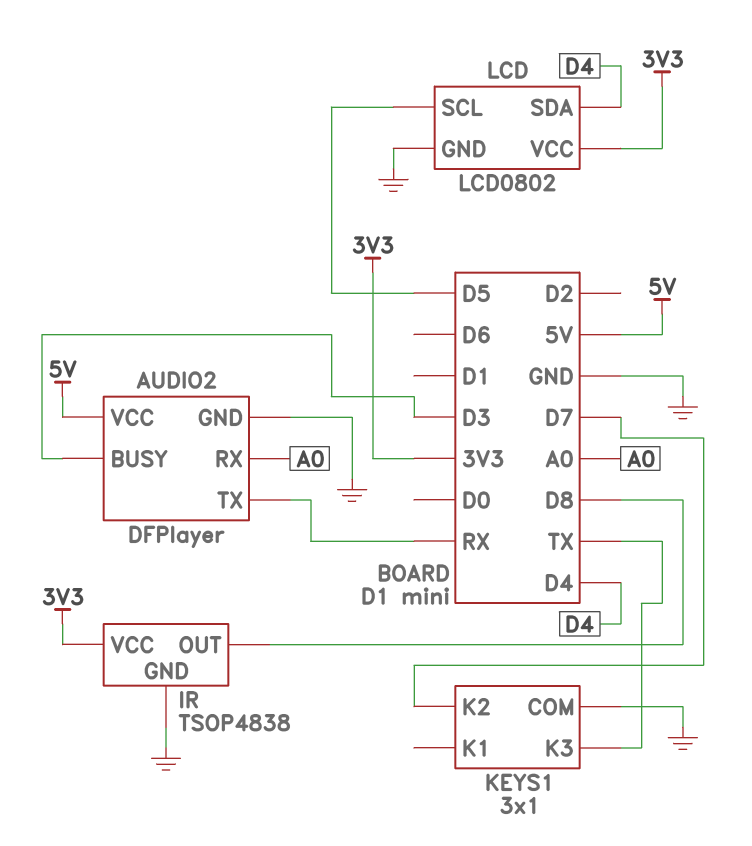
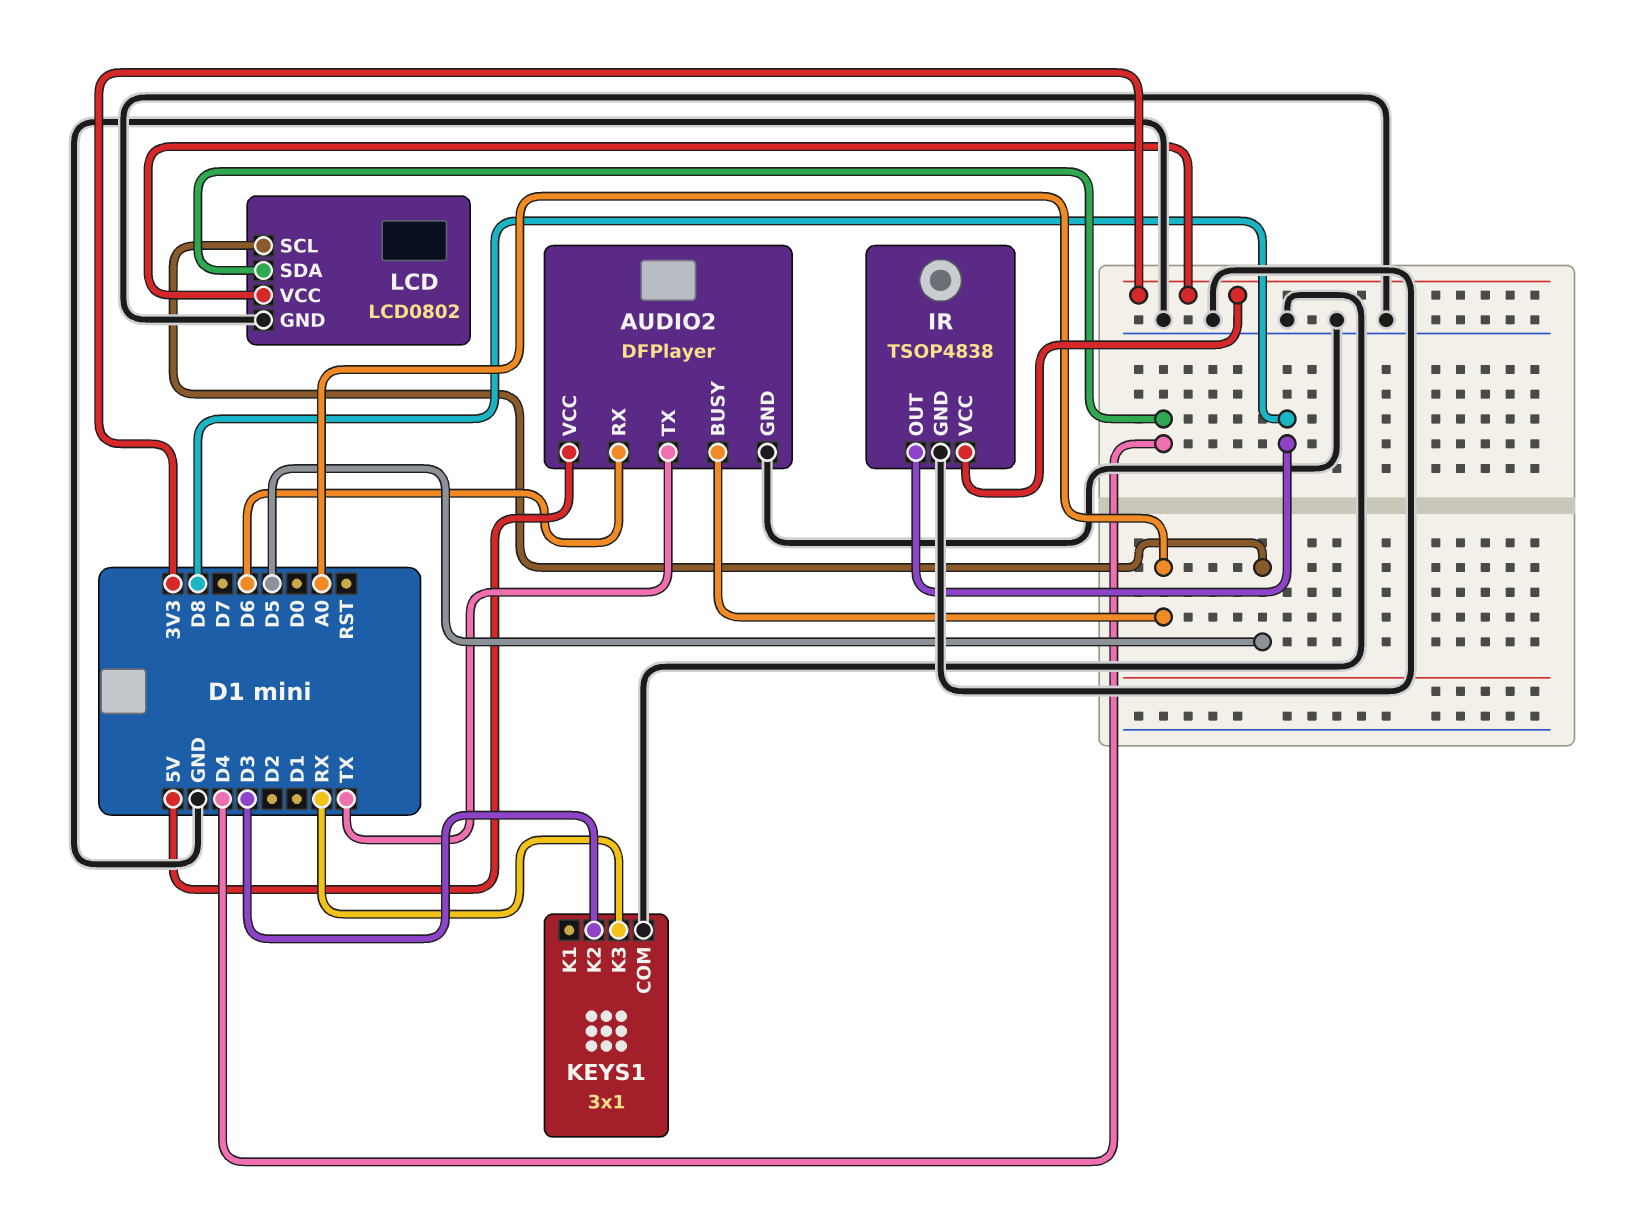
AUDIO2 pin BUSY: D3 -> A0
AUDIO2 pin RX: A0 -> D6
AUDIO2 pin TX: RX -> TX
KEYS1 pin K2: D7 -> D3
KEYS1 pin K3: TX -> RX

